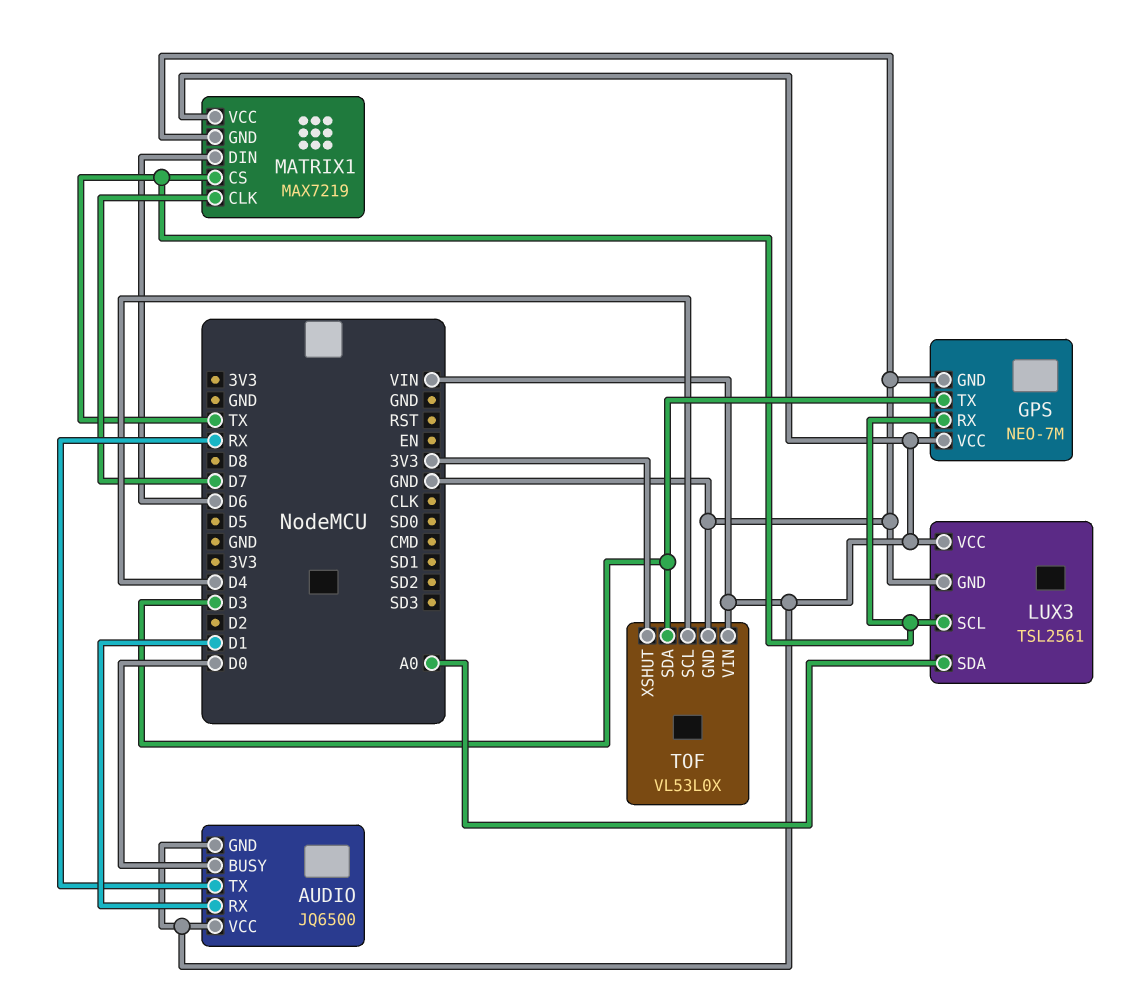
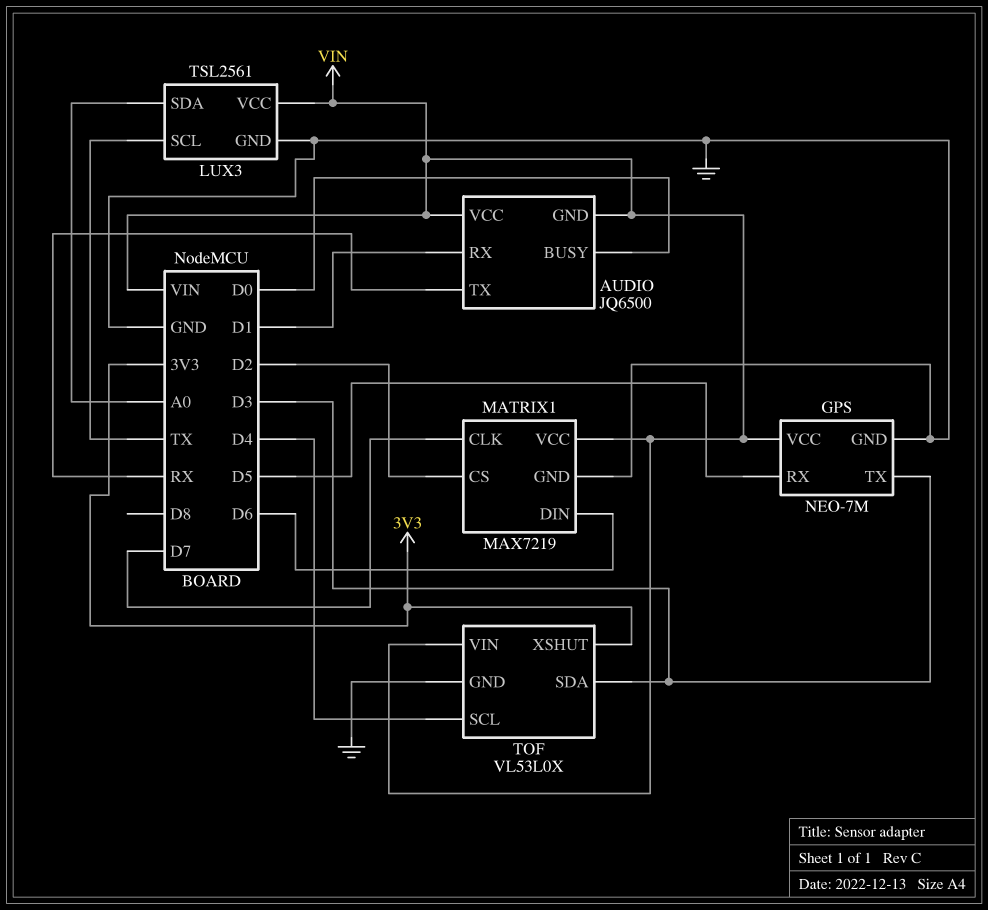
GPS pin RX: TX -> D5
MATRIX1 pin CS: TX -> D2

